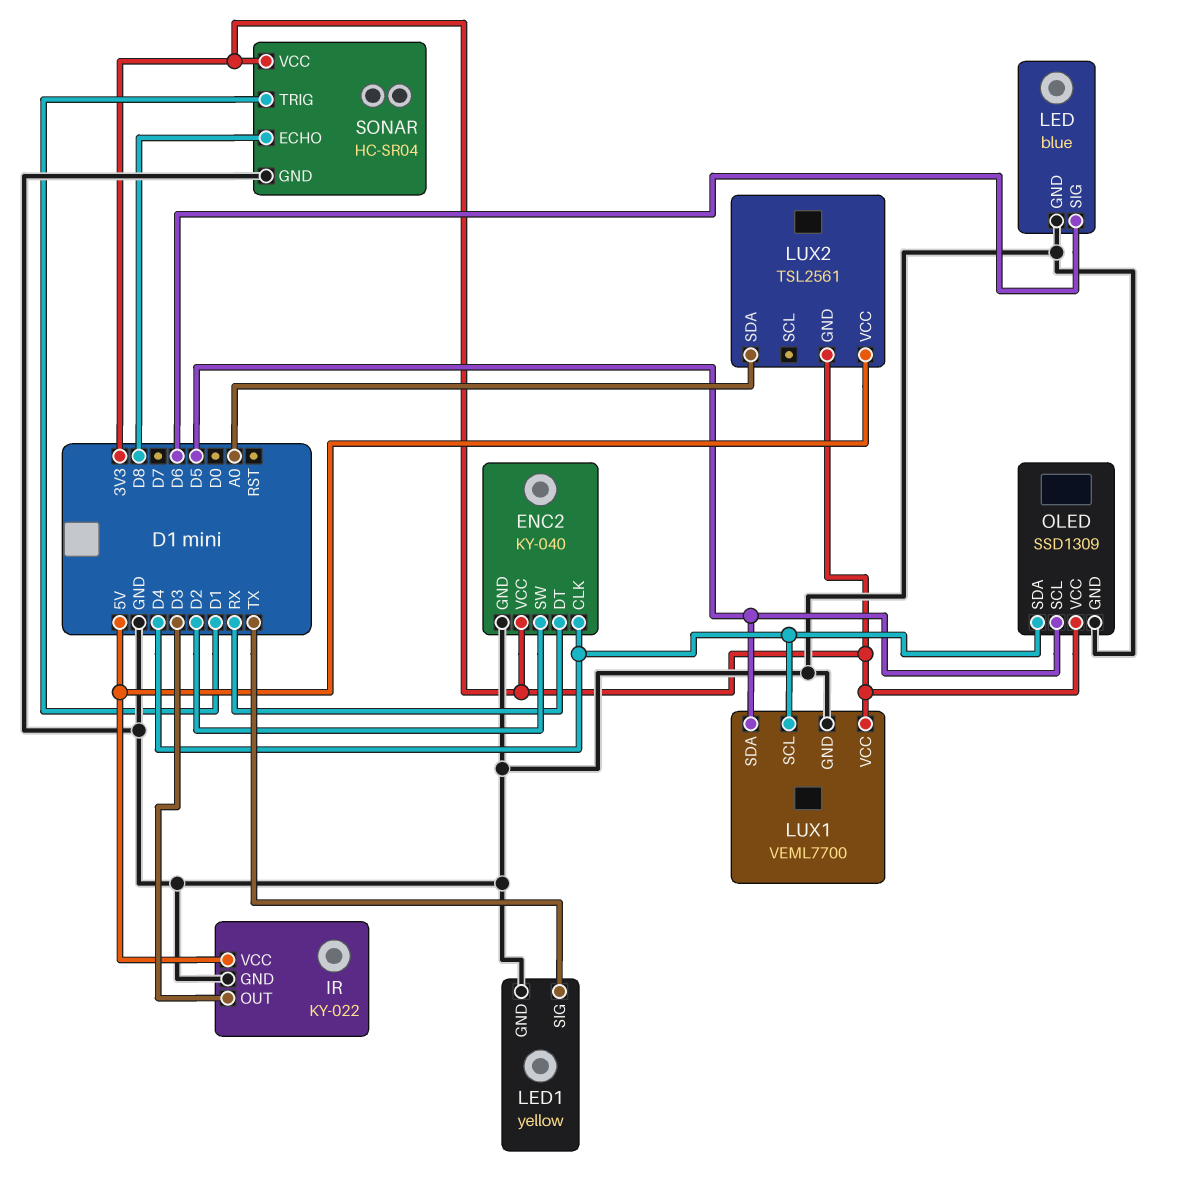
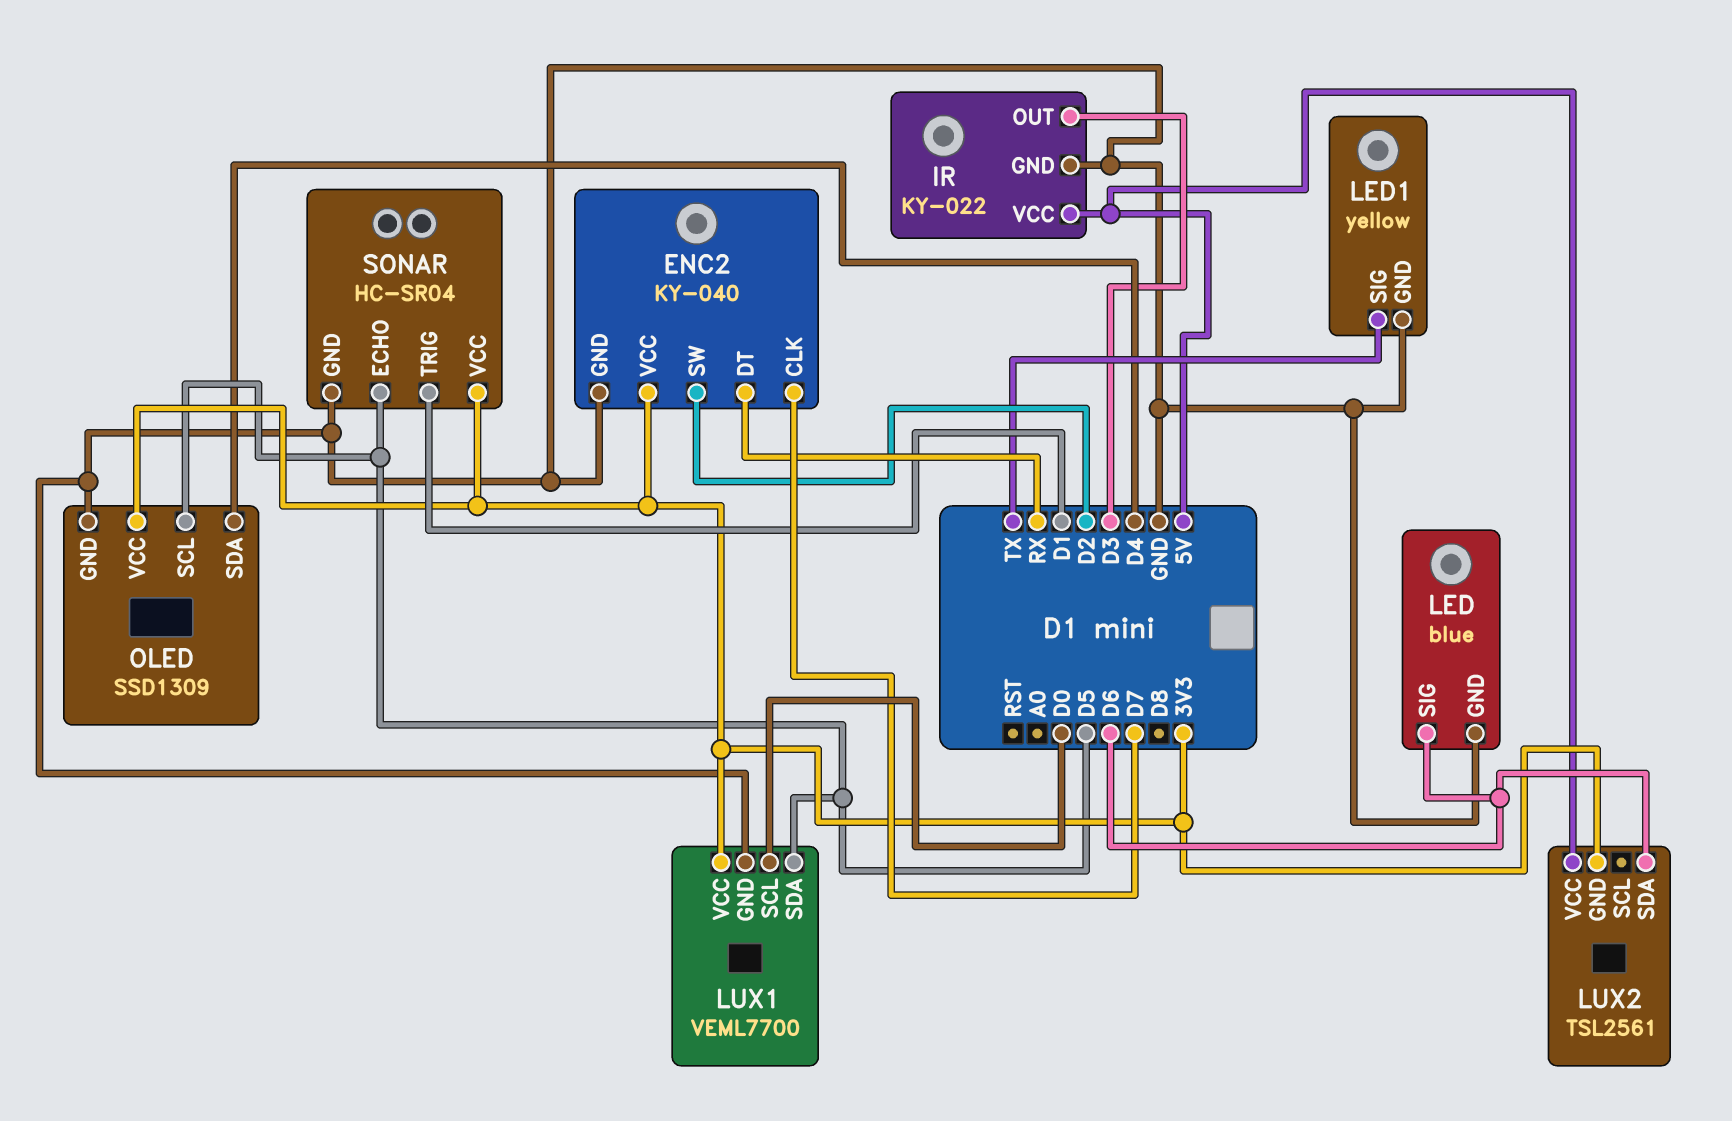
ENC2 pin CLK: D4 -> D7
LUX1 pin SCL: D4 -> D0
LUX2 pin SDA: A0 -> D6
SONAR pin ECHO: D8 -> D5

